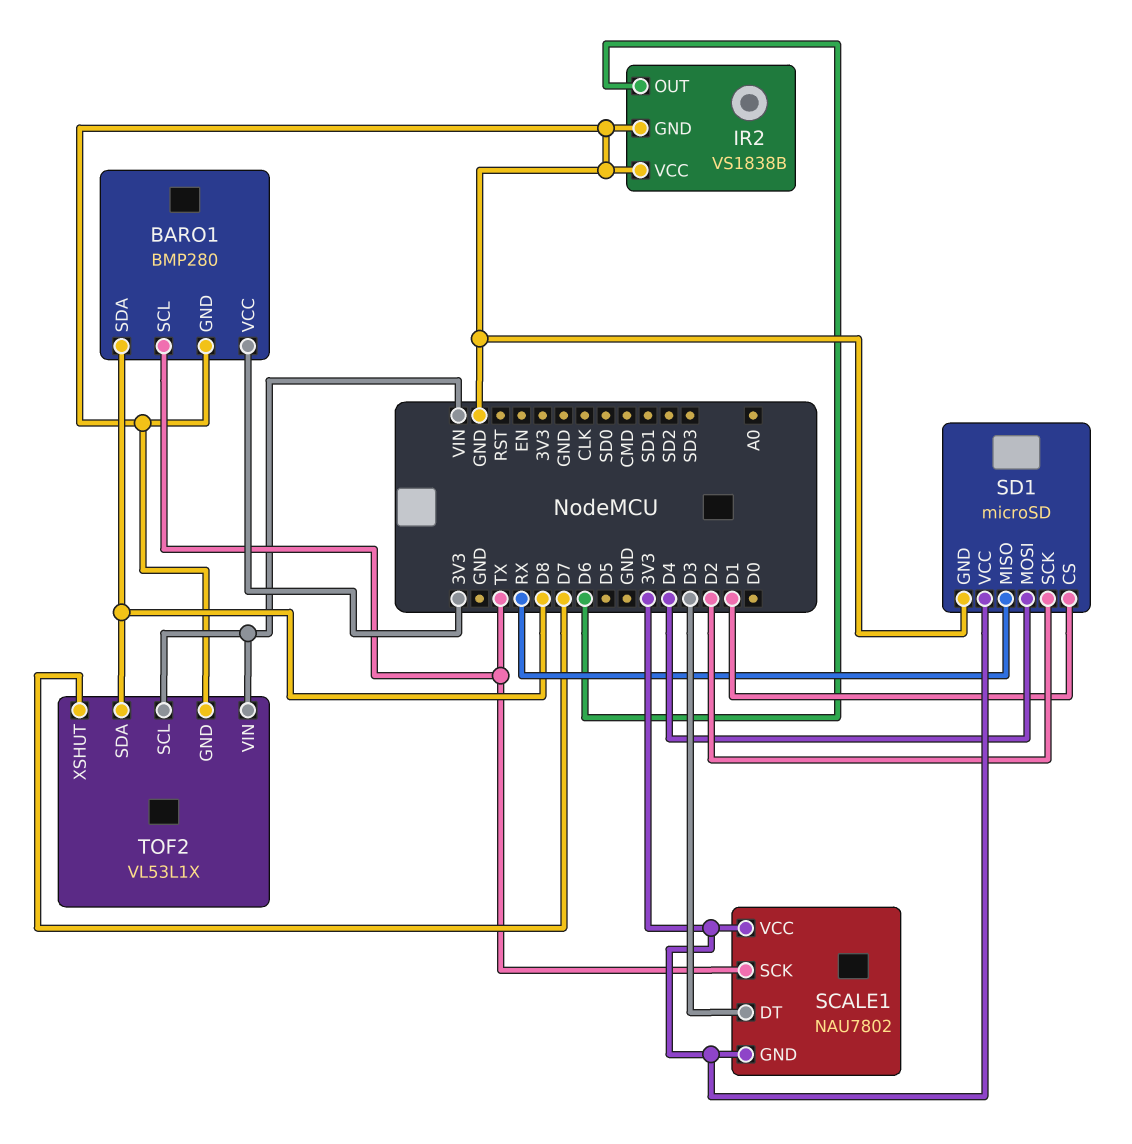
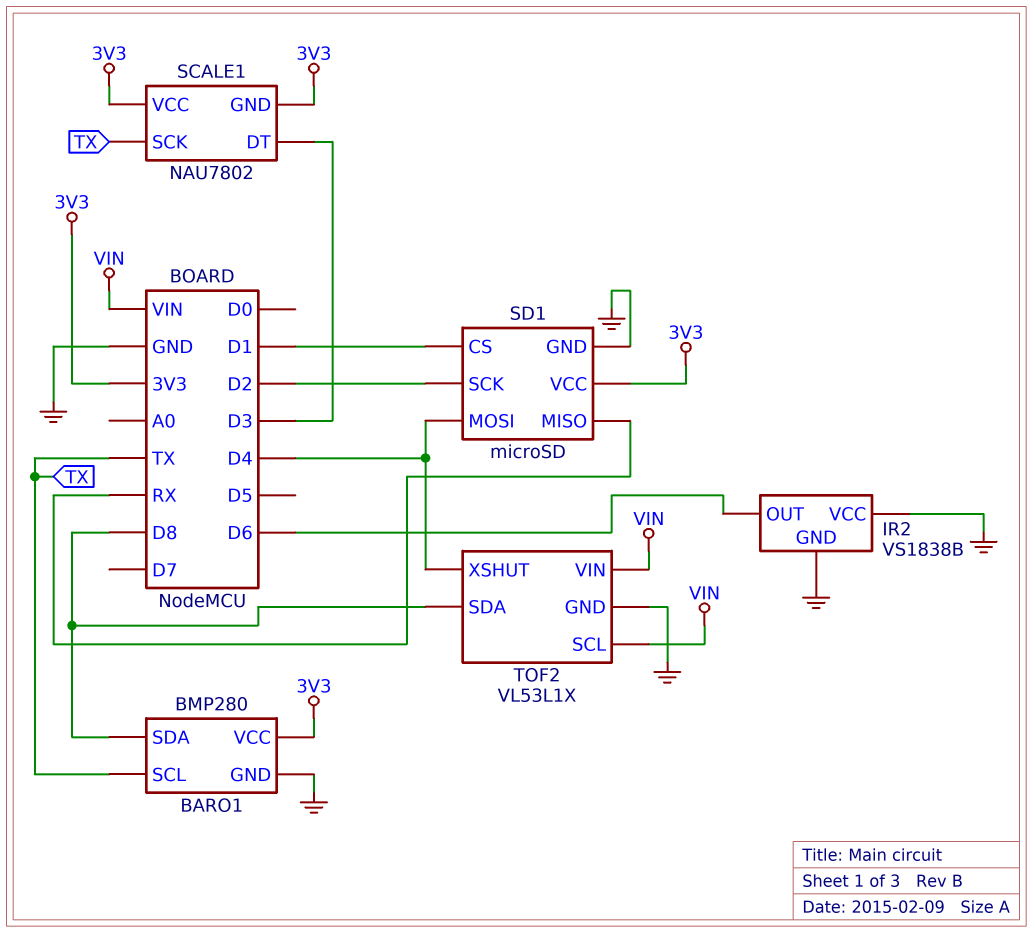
TOF2 pin XSHUT: D7 -> D4

